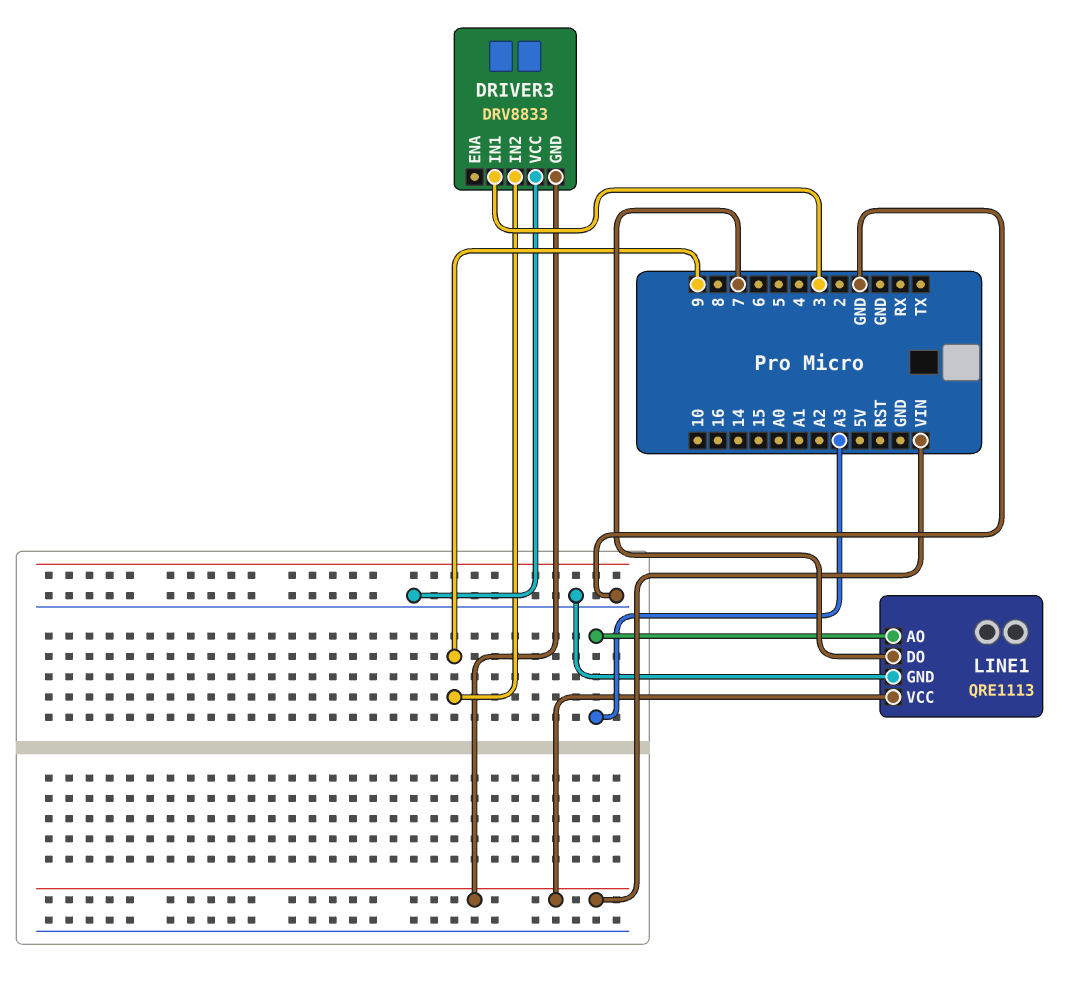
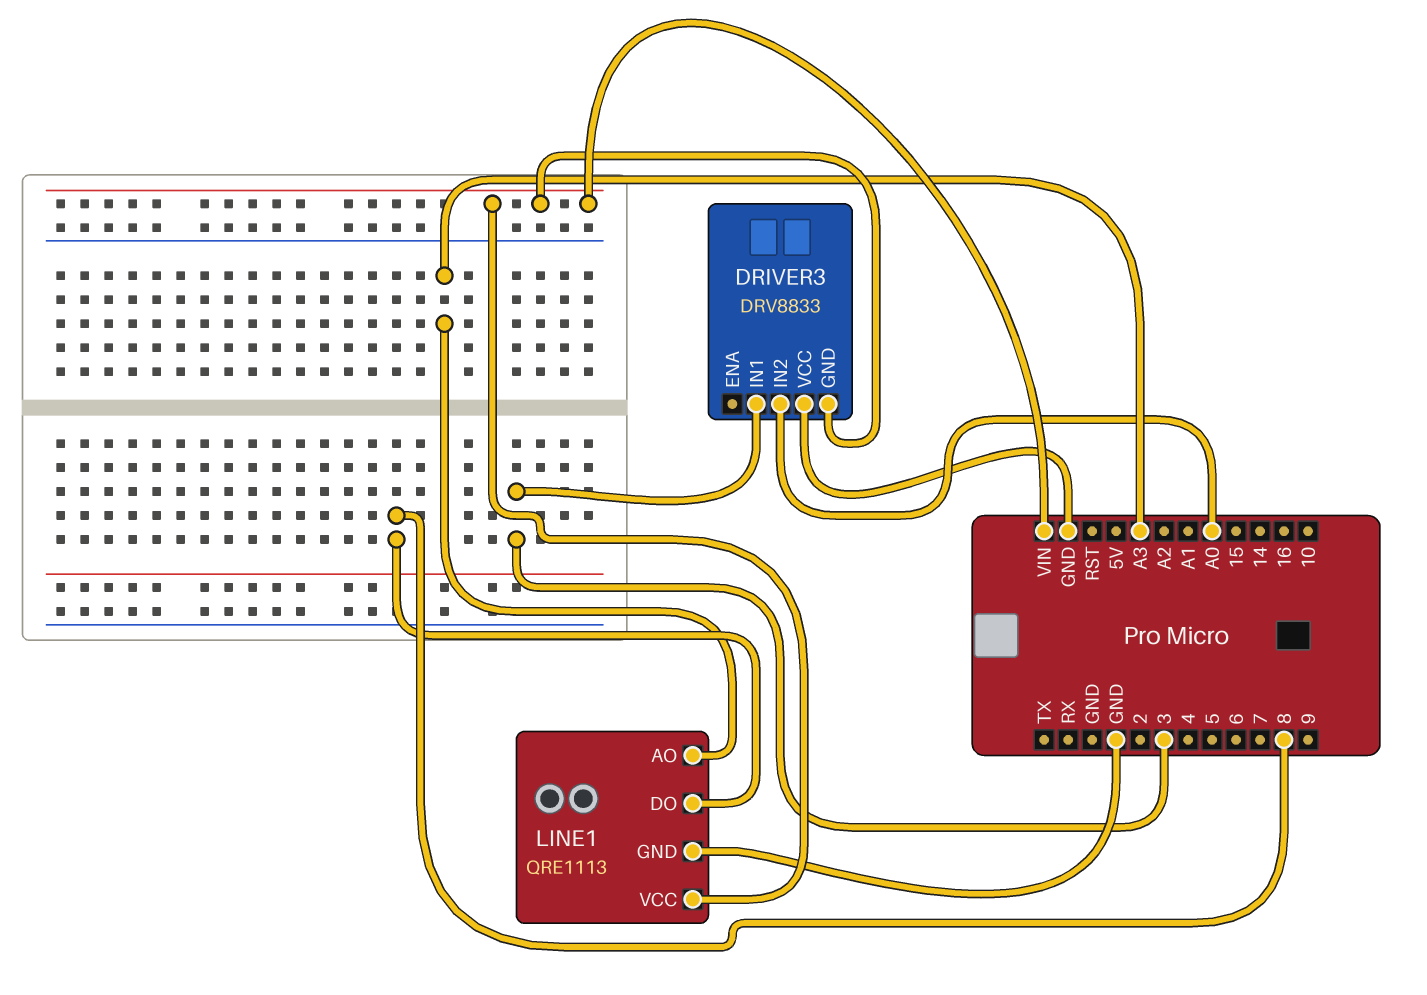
DRIVER3 pin IN2: 9 -> A0
LINE1 pin DO: 7 -> 8

